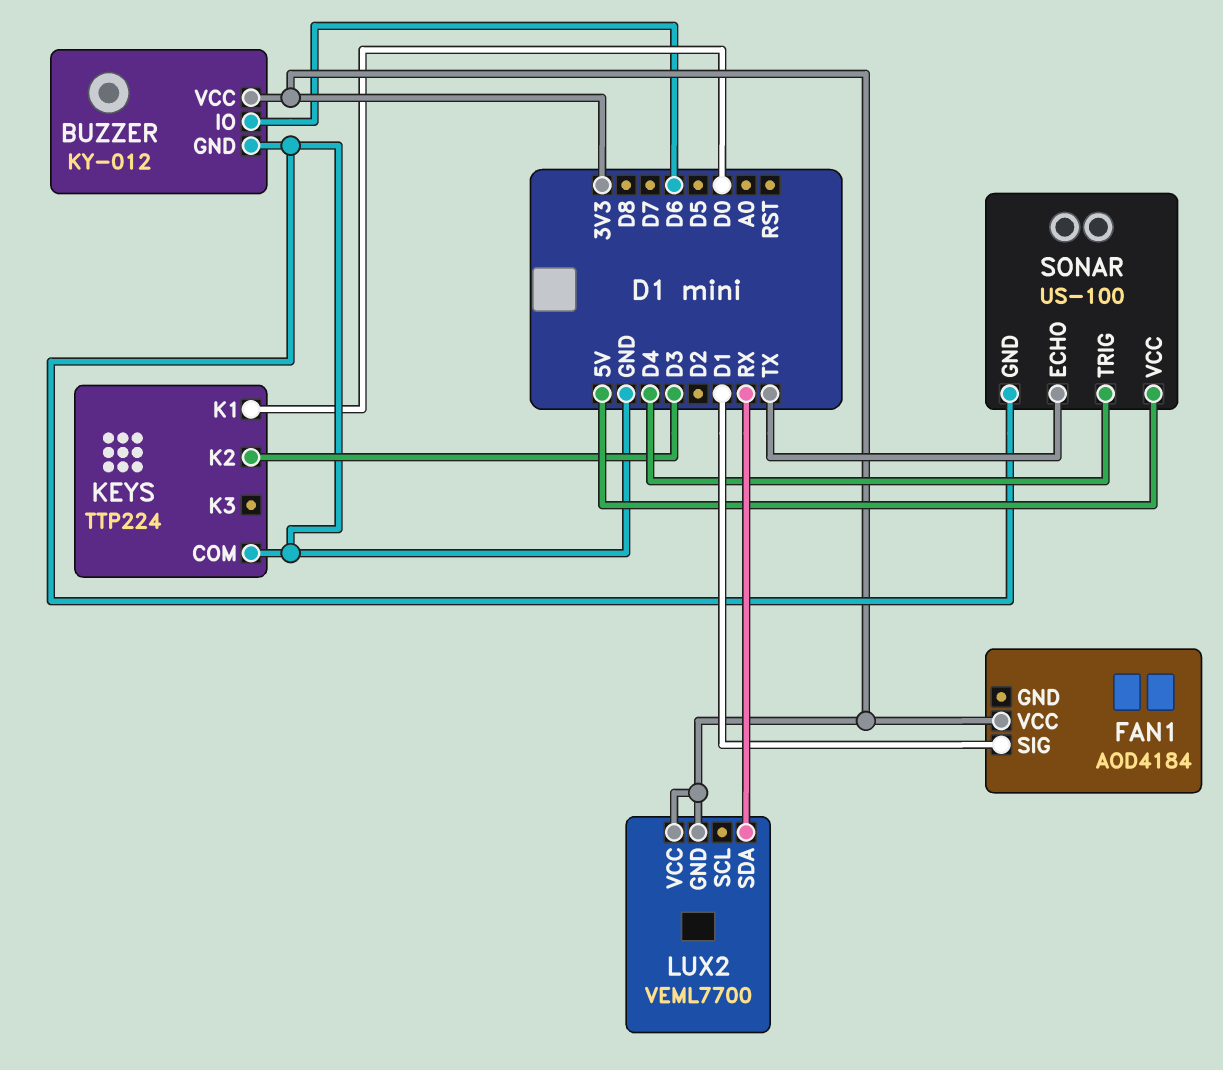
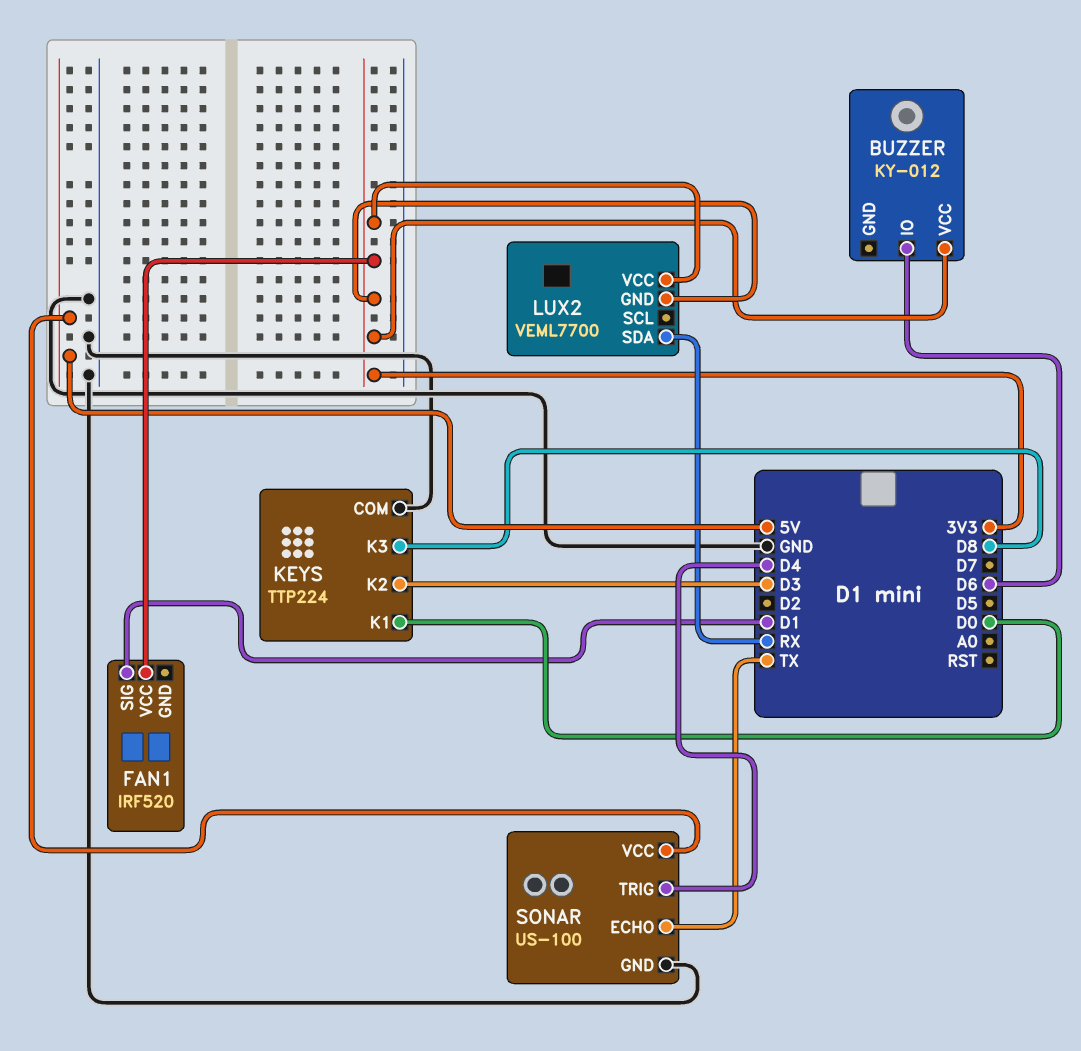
BUZZER pin GND: GND -> none
FAN1: AOD4184 -> IRF520
KEYS pin K3: none -> D8

